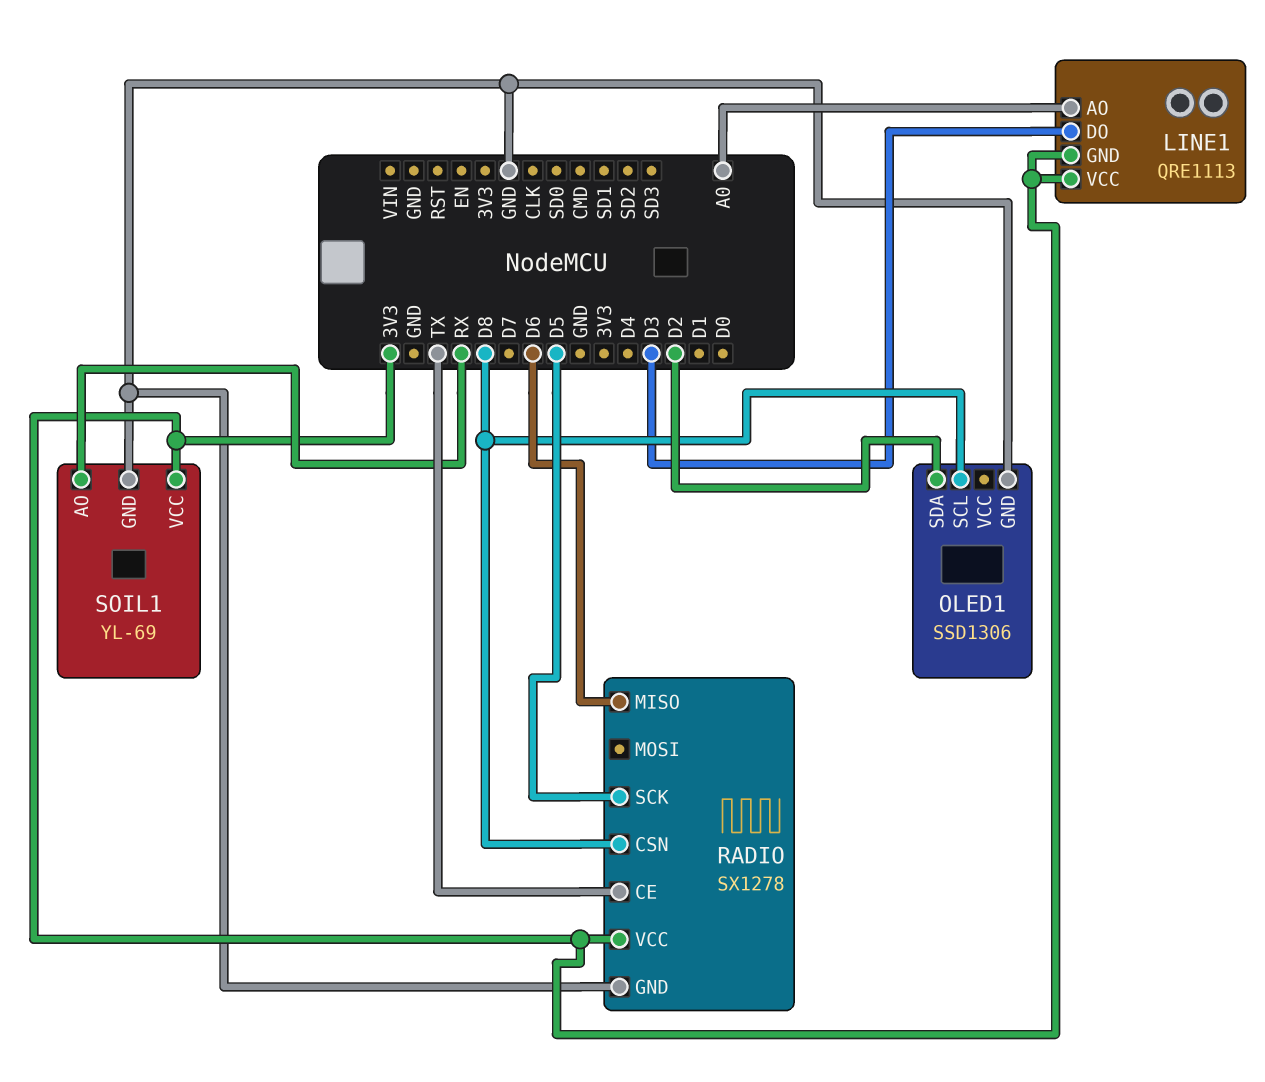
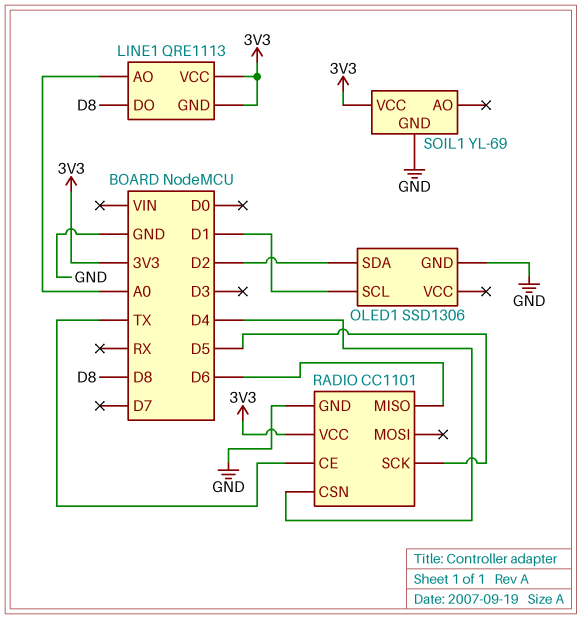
LINE1 pin DO: D3 -> D8
OLED1 pin SCL: D8 -> D1
RADIO: SX1278 -> CC1101
RADIO pin CSN: D8 -> D4
SOIL1 pin AO: RX -> none

